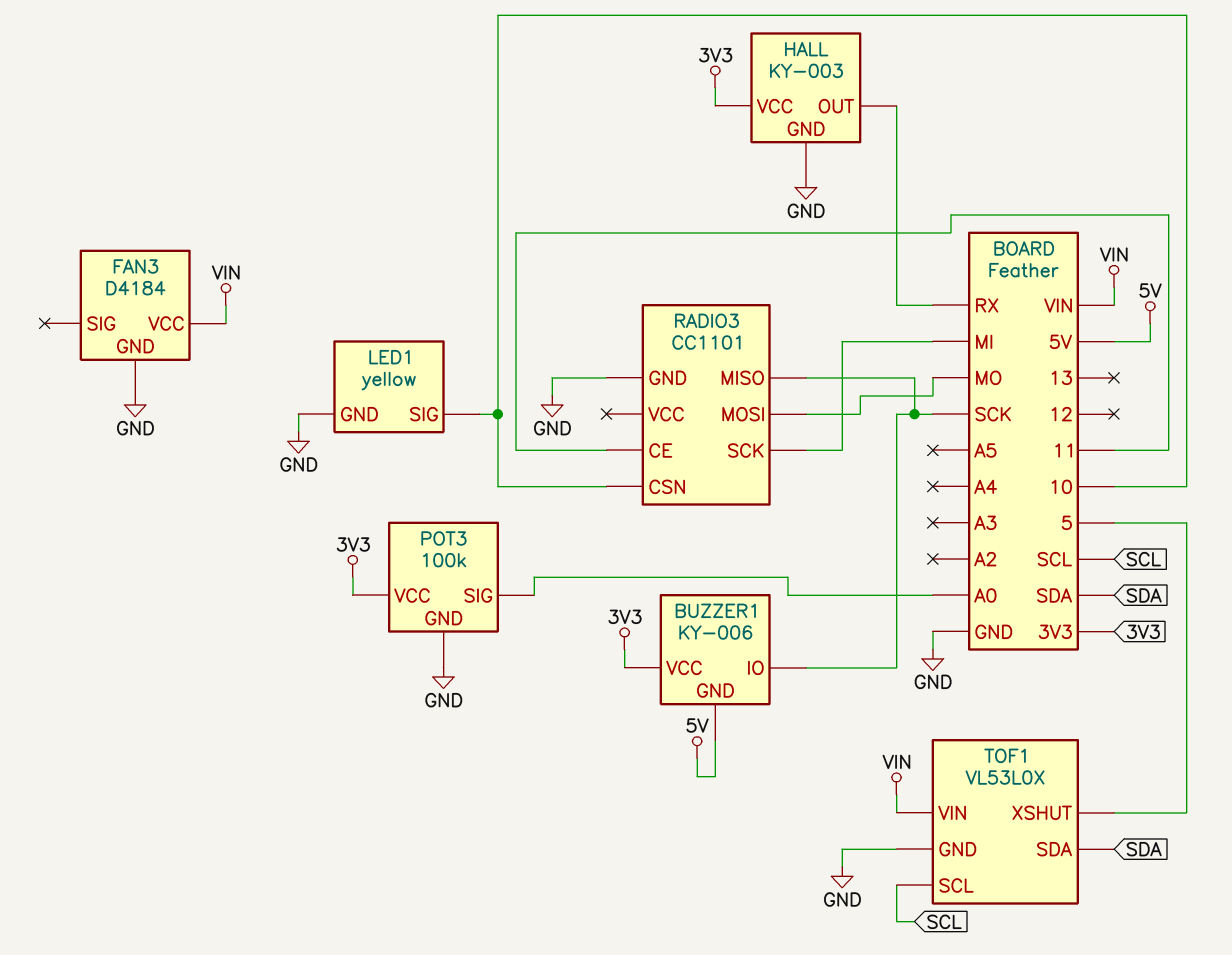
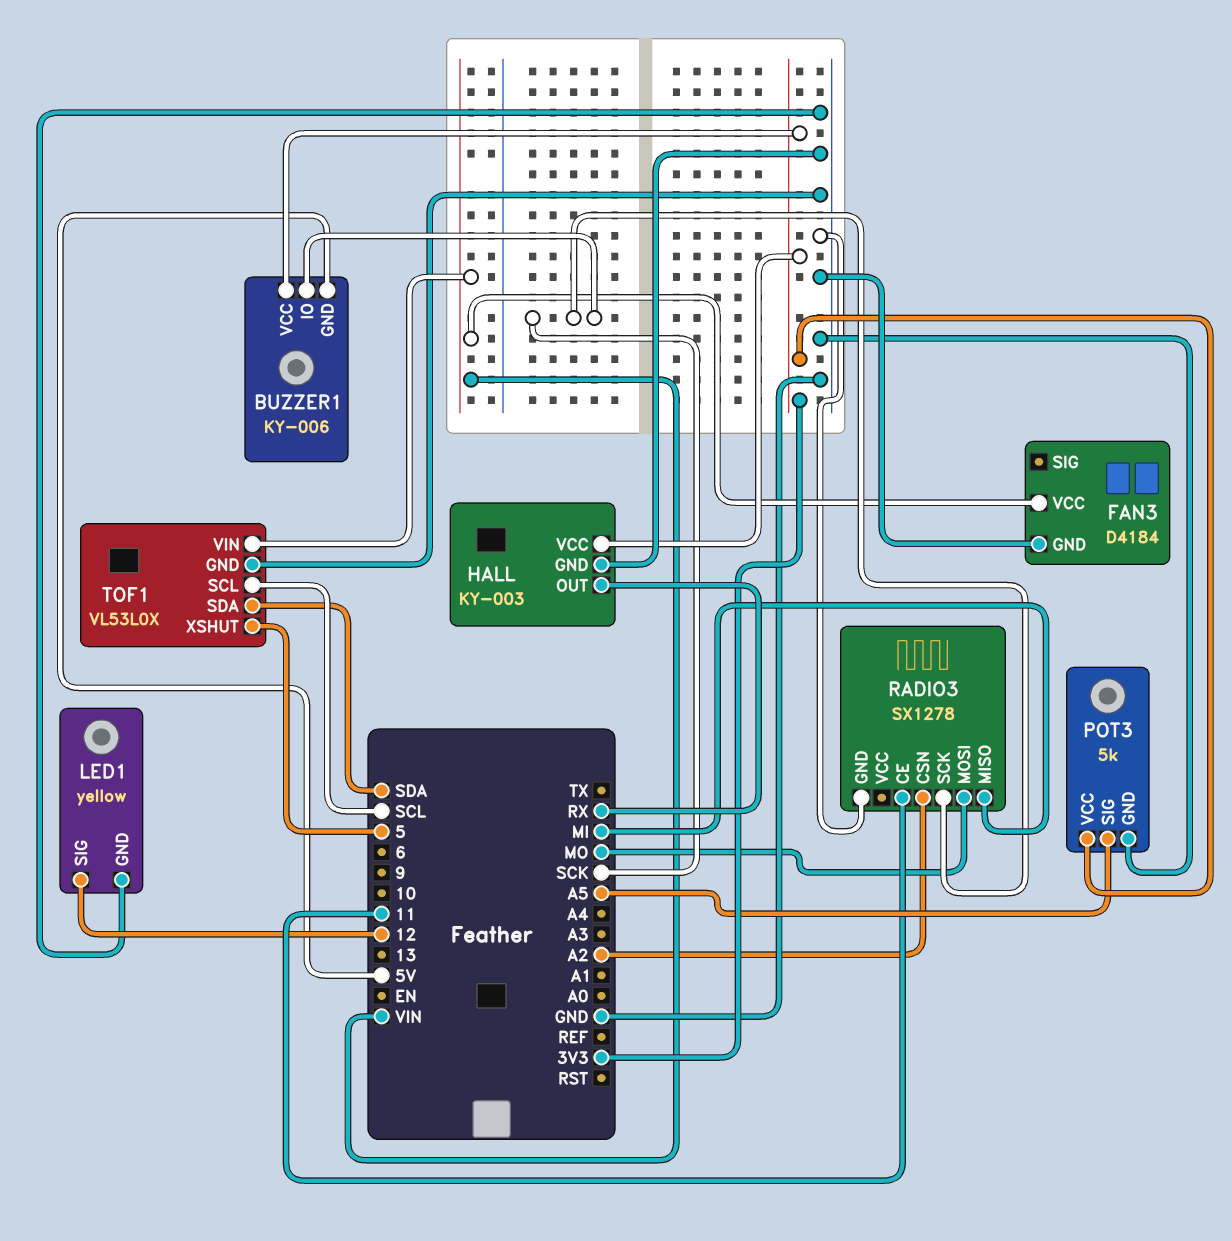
LED1 pin SIG: 10 -> 12
POT3: 100k -> 5k
POT3 pin SIG: A0 -> A5
RADIO3: CC1101 -> SX1278
RADIO3 pin CSN: 10 -> A2
RADIO3 pin MISO: SCK -> MI
RADIO3 pin SCK: MI -> SCK

